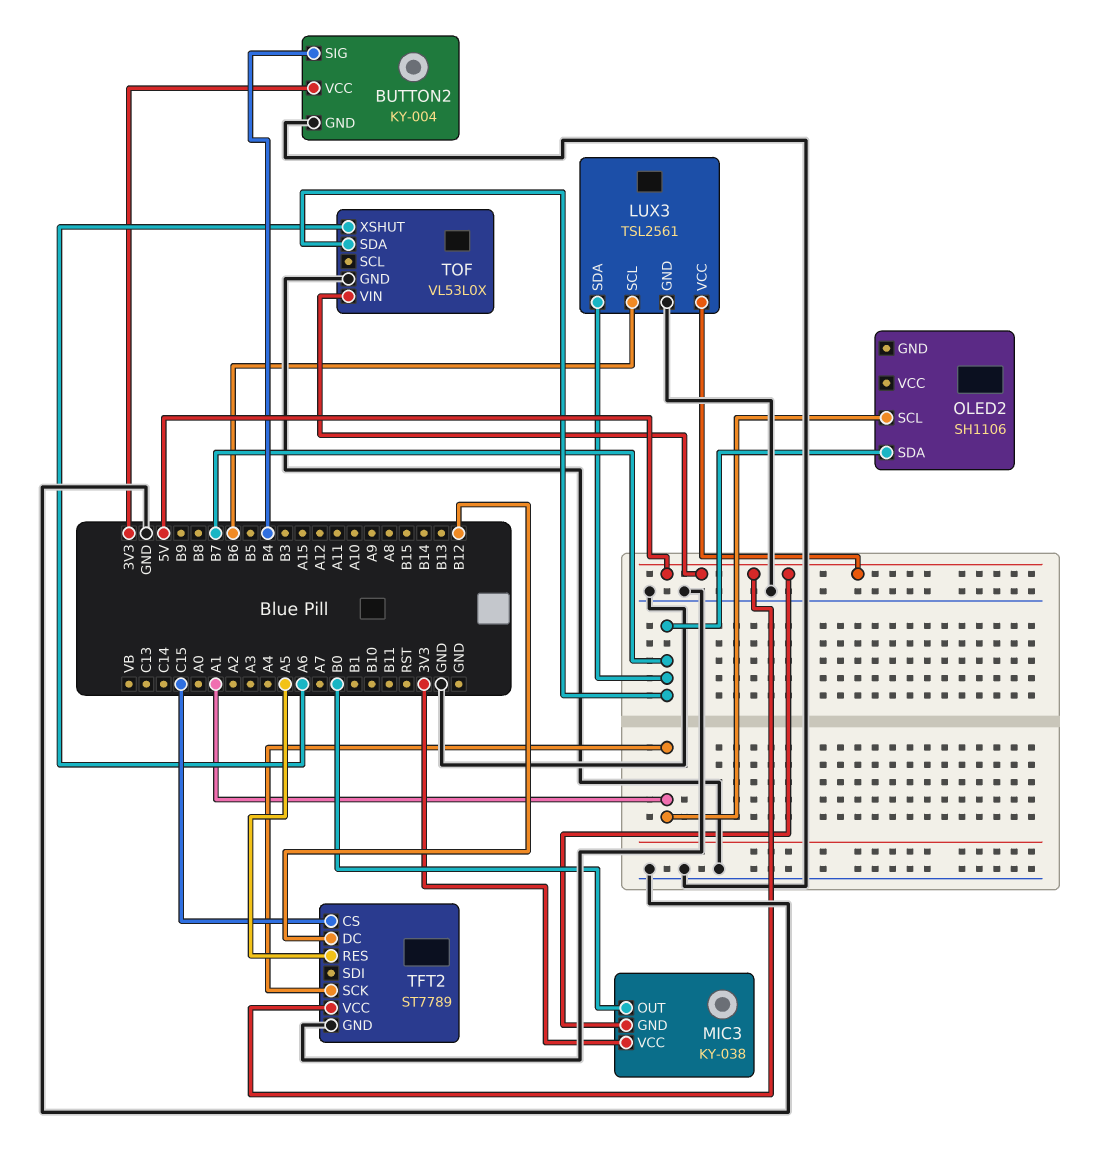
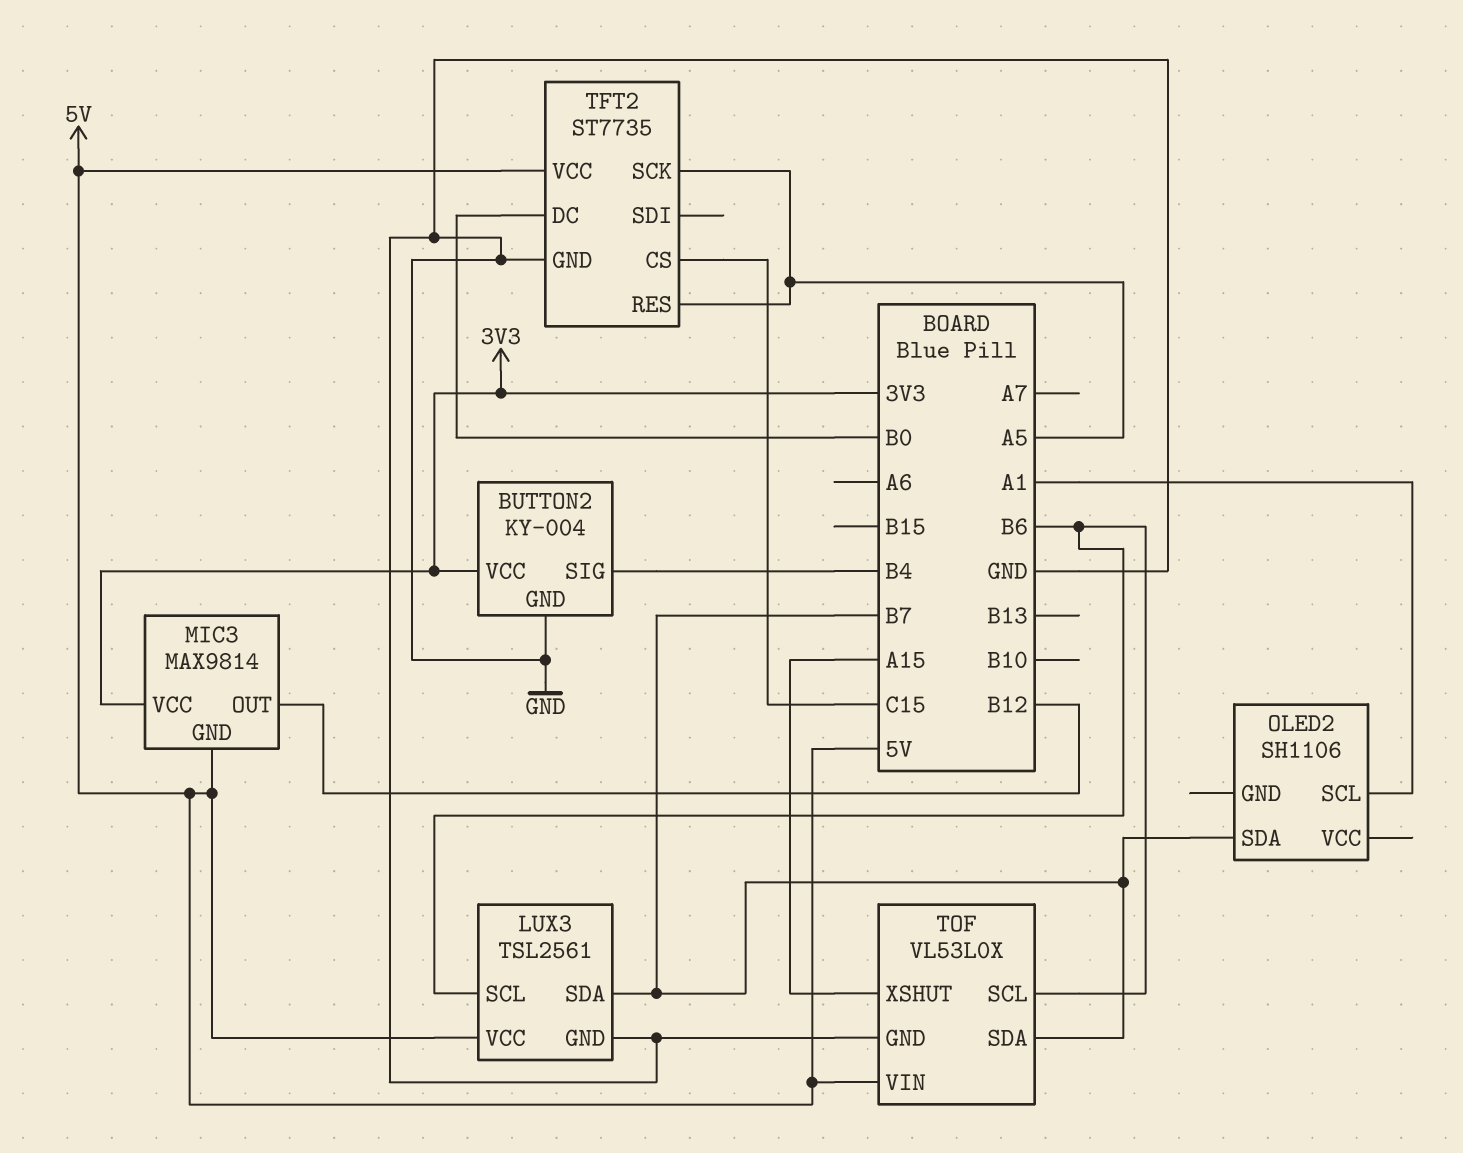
MIC3: KY-038 -> MAX9814
MIC3 pin OUT: B0 -> B12
TFT2: ST7789 -> ST7735
TFT2 pin DC: B12 -> B0
TFT2 pin SCK: A1 -> A5
TOF pin SCL: none -> B6
TOF pin XSHUT: A6 -> A15

